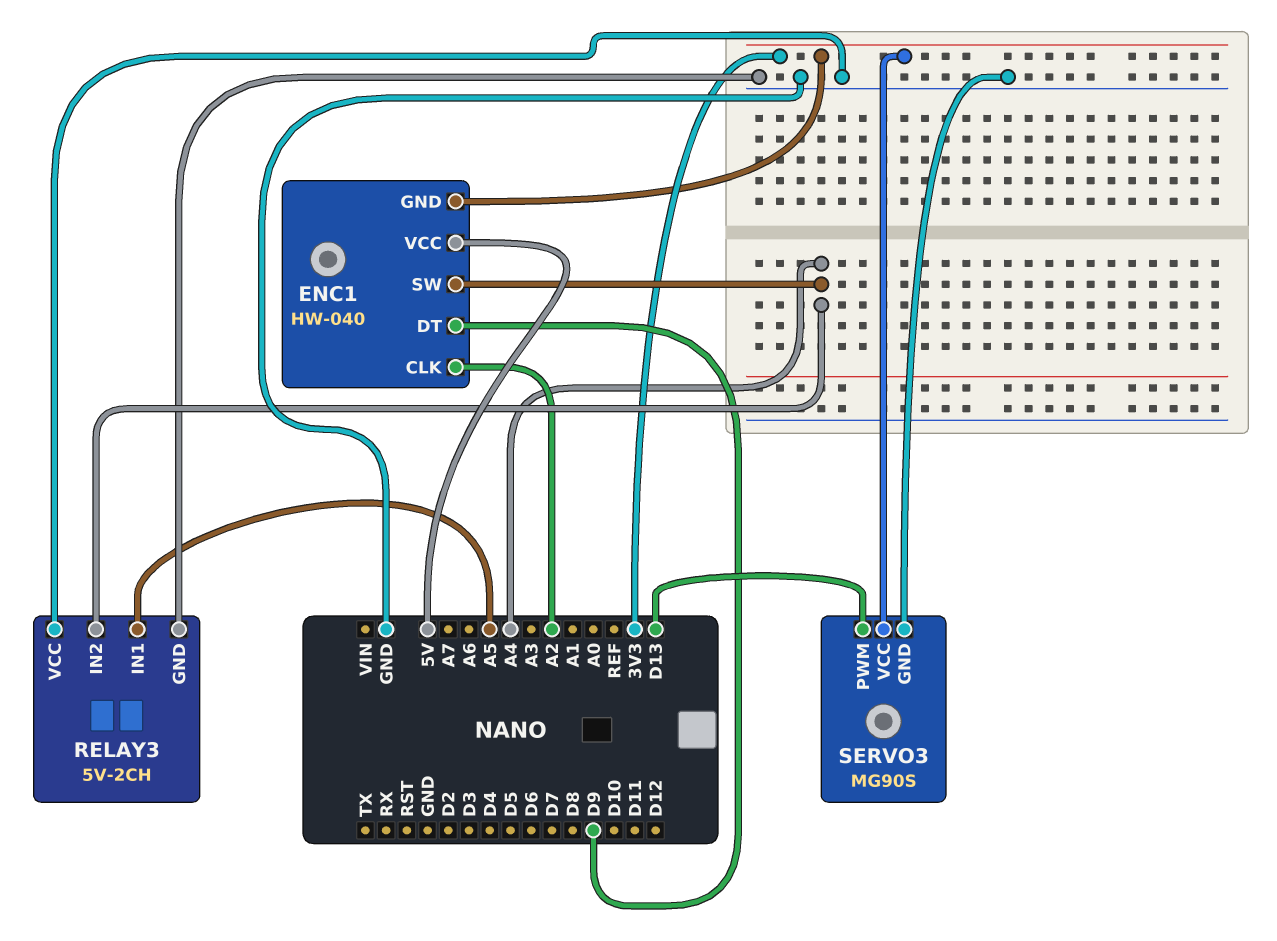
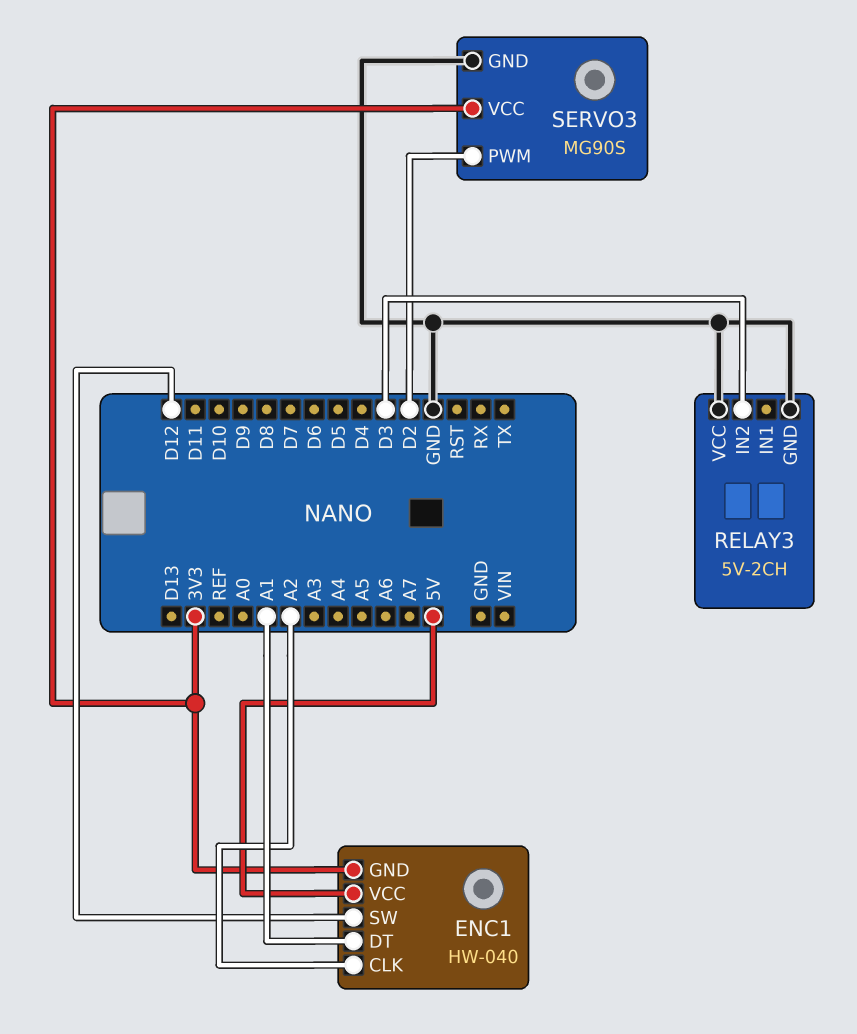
ENC1 pin DT: D9 -> A1
ENC1 pin SW: A4 -> D12
RELAY3 pin IN1: A5 -> none
RELAY3 pin IN2: A4 -> D3
SERVO3 pin PWM: D13 -> D2

